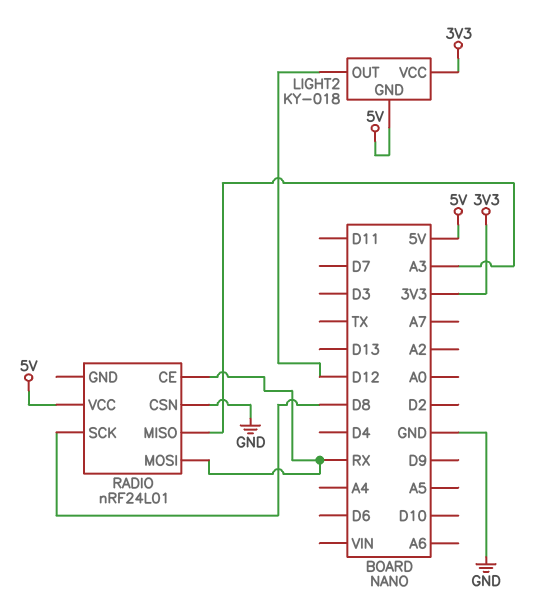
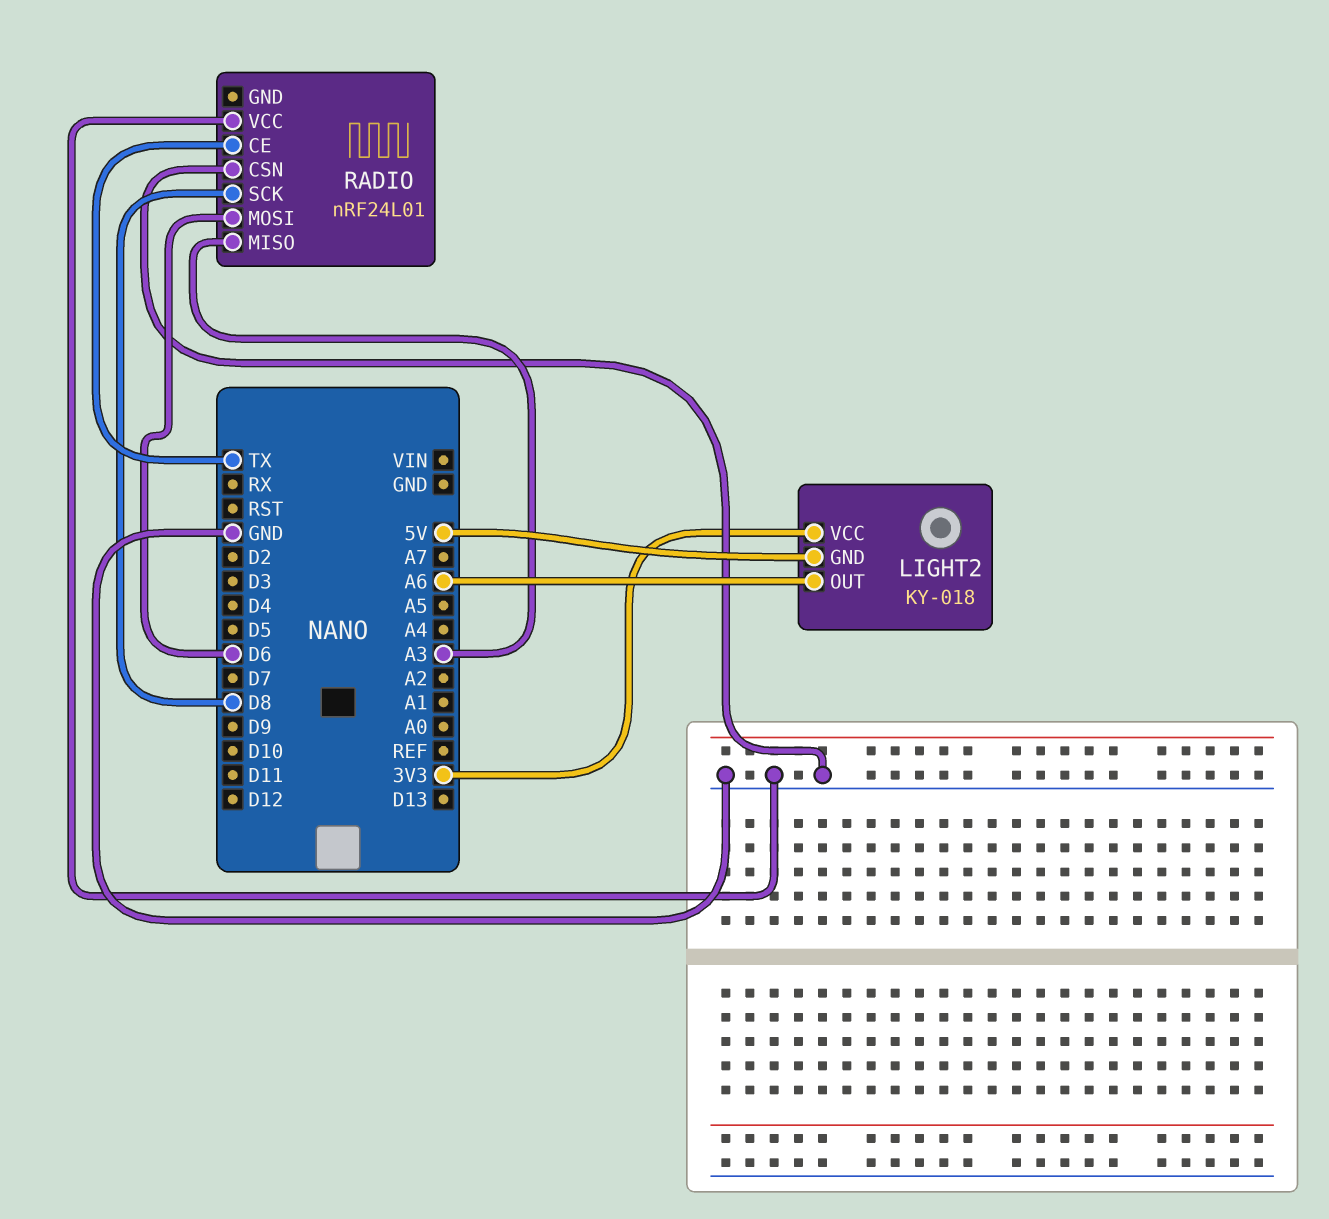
LIGHT2 pin OUT: D12 -> A6
RADIO pin CE: RX -> TX
RADIO pin MOSI: RX -> D6
RADIO pin VCC: 5V -> GND

